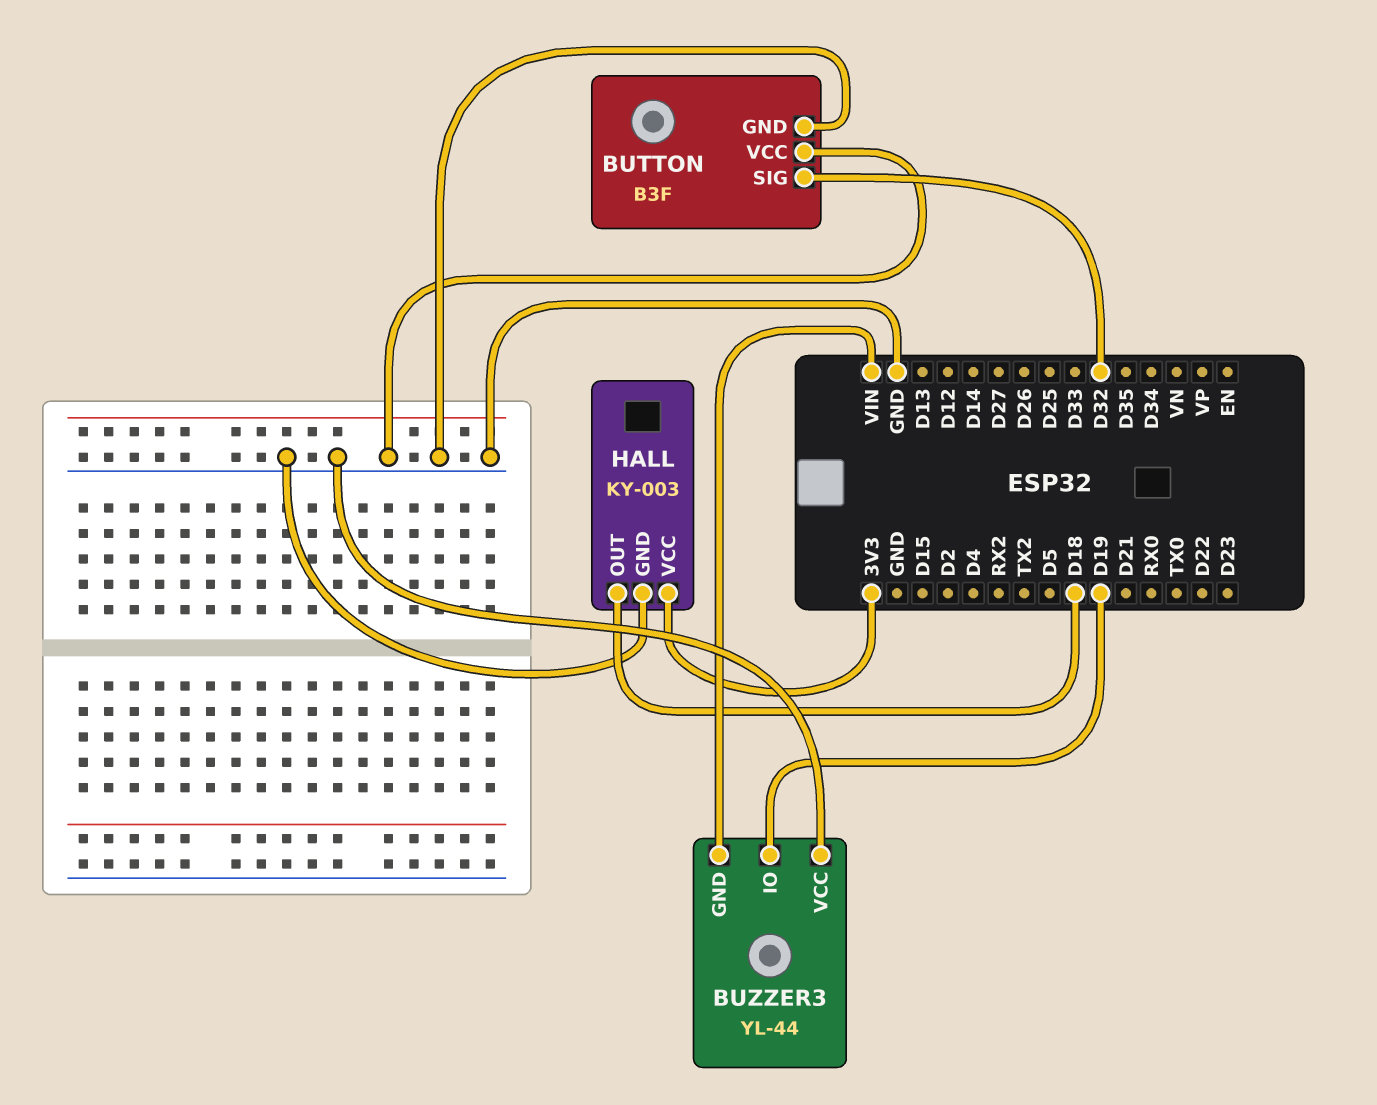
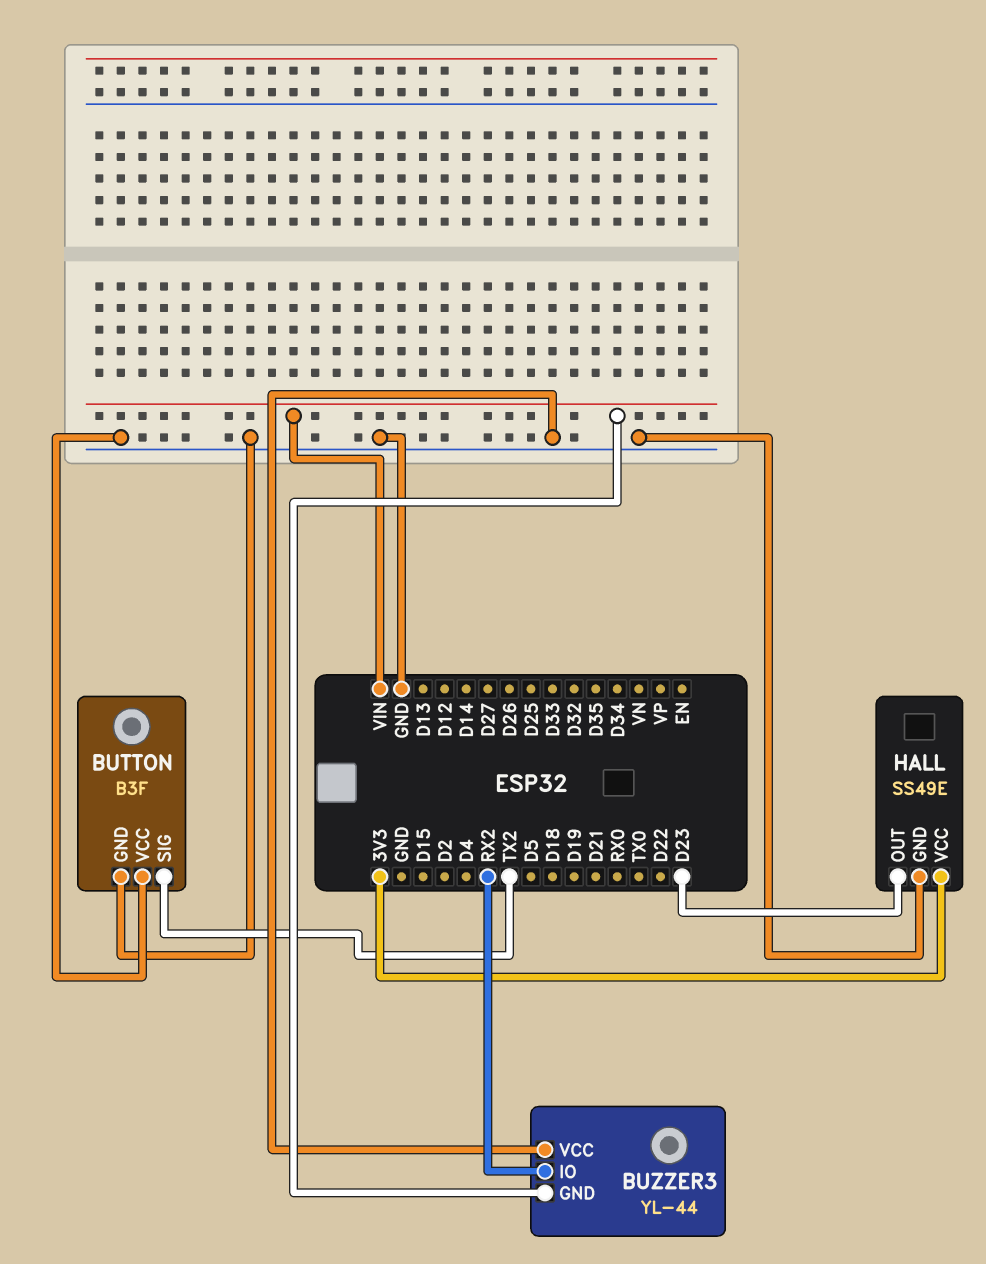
BUTTON pin SIG: D32 -> TX2
BUZZER3 pin IO: D19 -> RX2
HALL: KY-003 -> SS49E
HALL pin OUT: D18 -> D23

